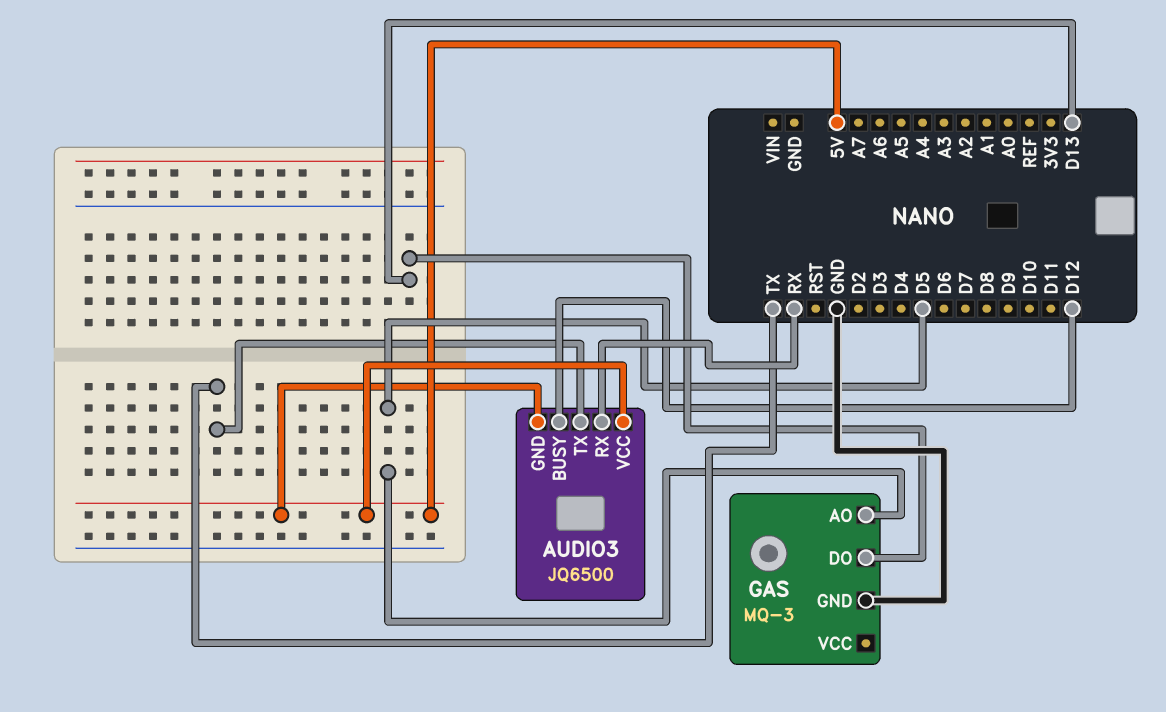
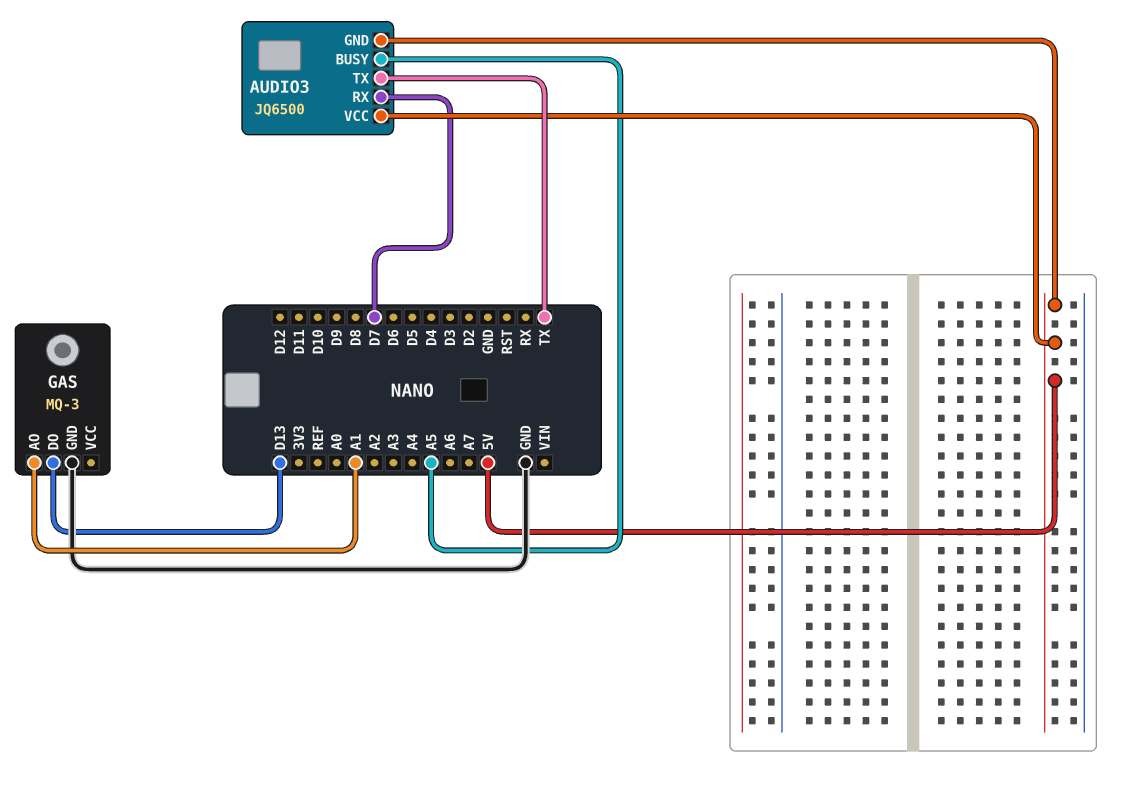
AUDIO3 pin BUSY: D12 -> A5
AUDIO3 pin RX: RX -> D7
GAS pin AO: D5 -> A1

